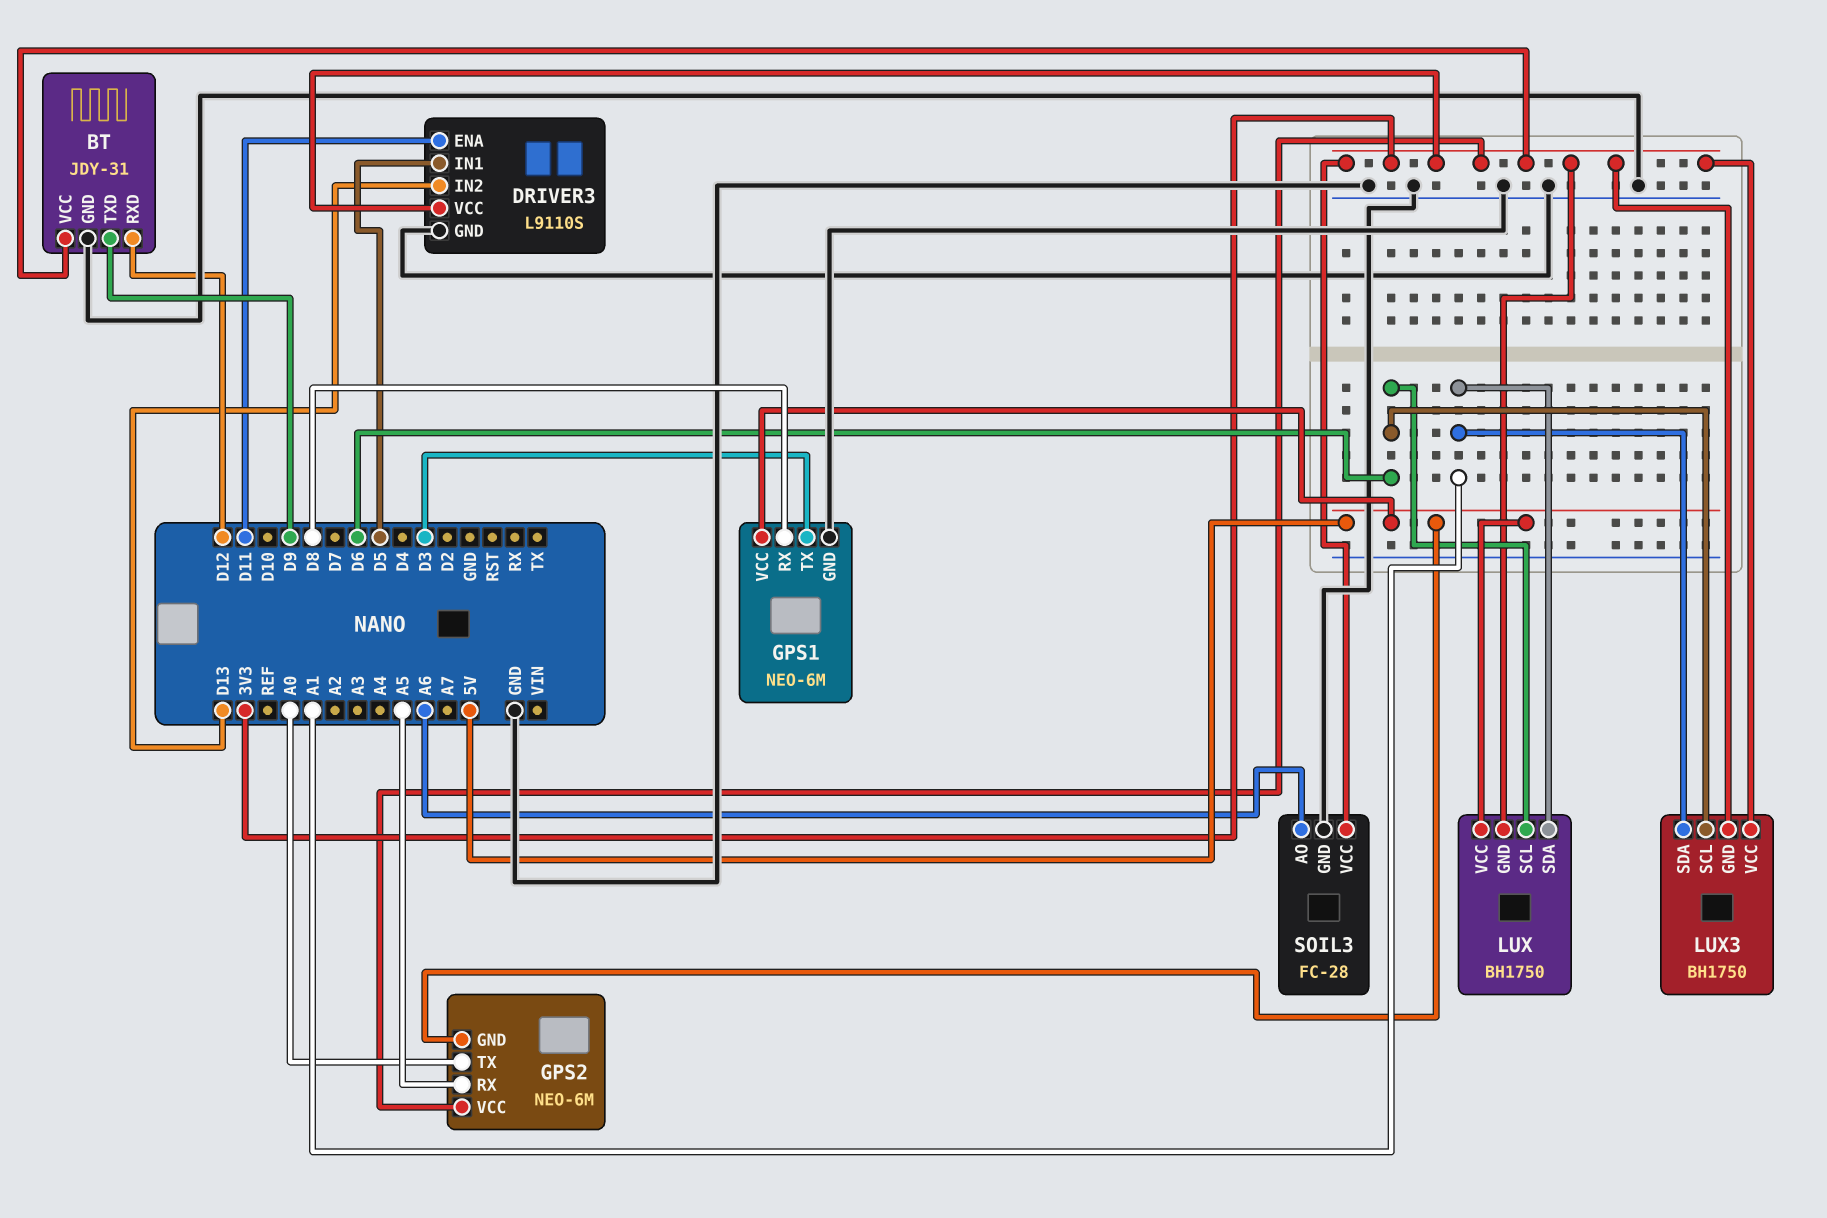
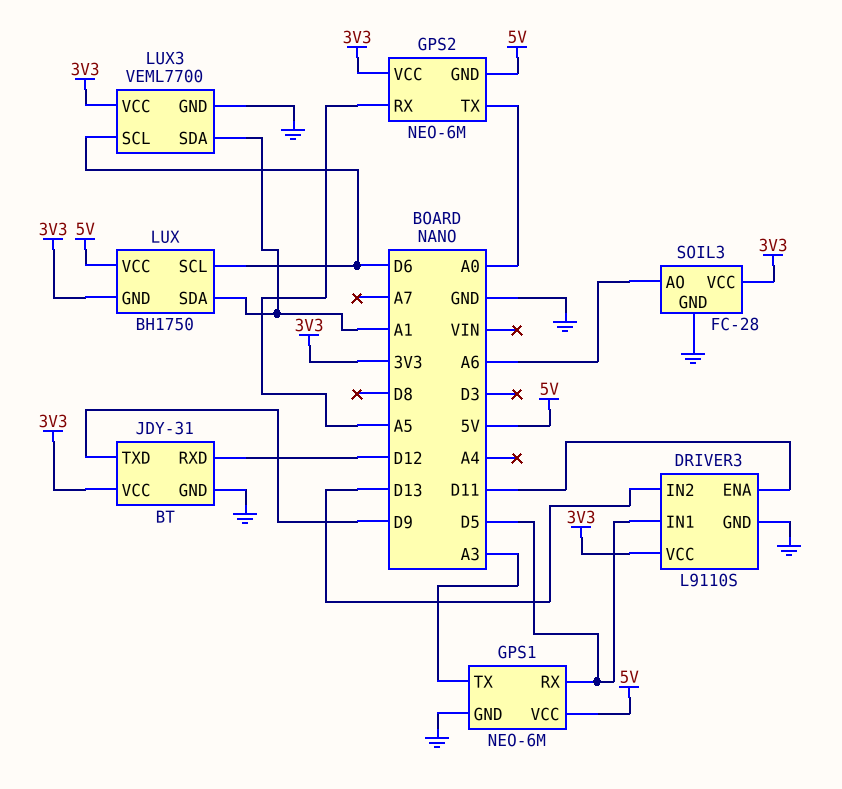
GPS1 pin RX: D8 -> D5
GPS1 pin TX: D3 -> A3
LUX3: BH1750 -> VEML7700
LUX3 pin GND: 3V3 -> GND

